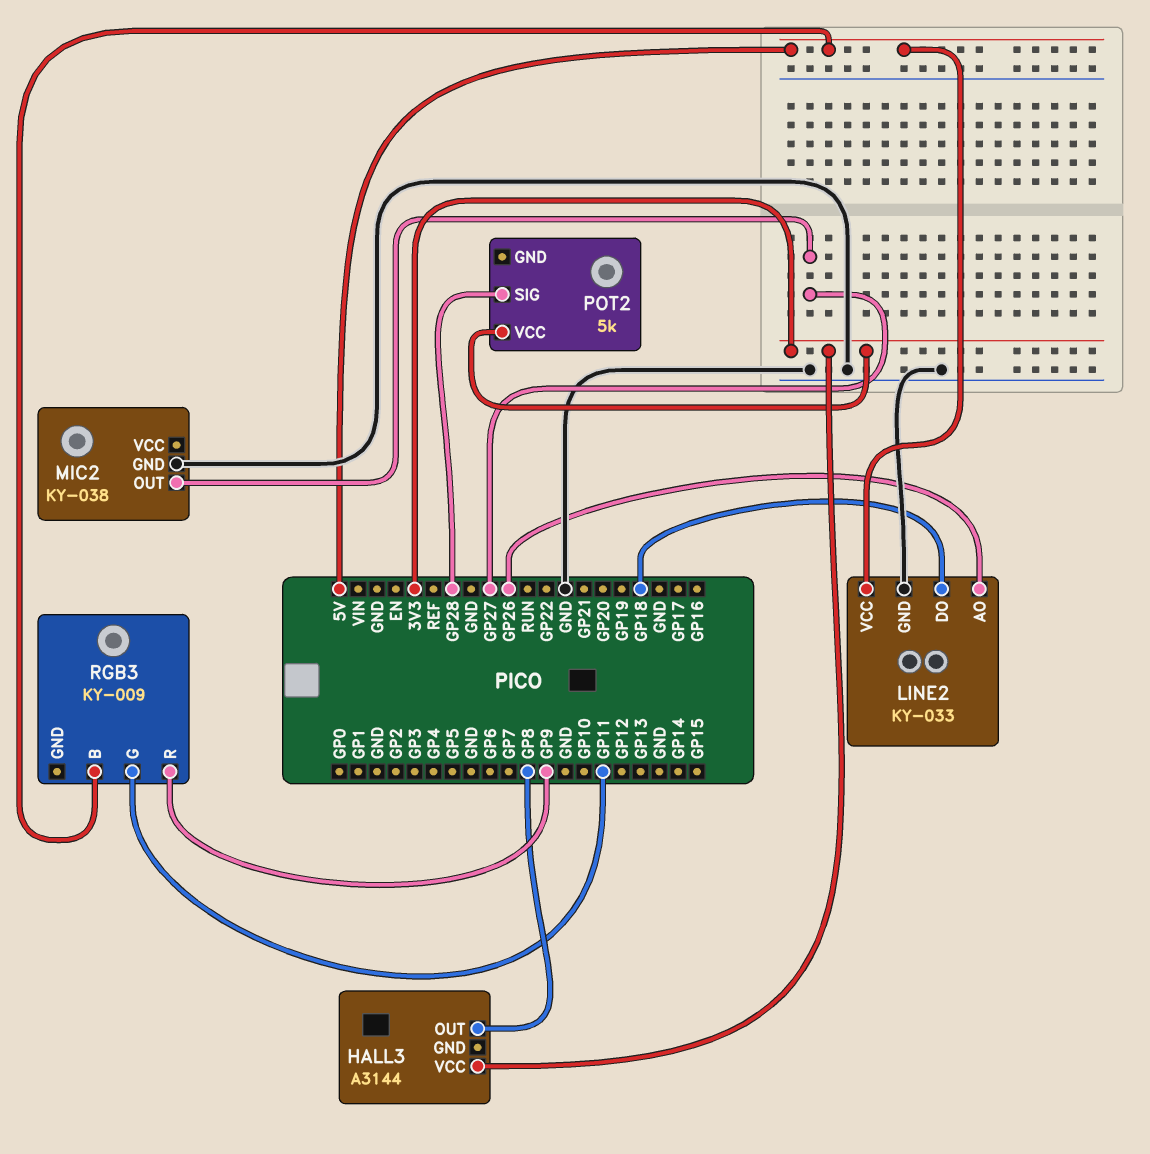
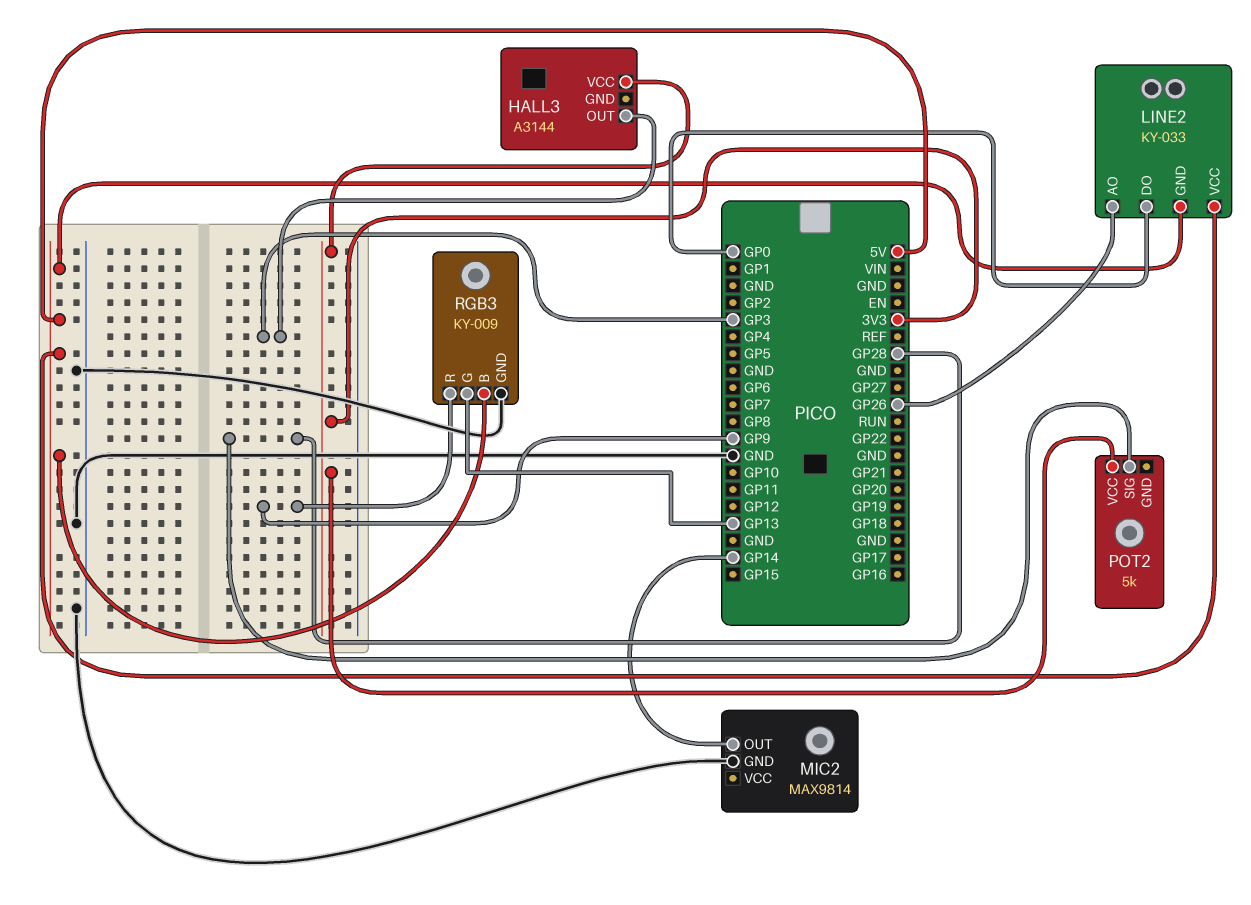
HALL3 pin OUT: GP8 -> GP3
LINE2 pin DO: GP18 -> GP0
LINE2 pin GND: GND -> 5V
MIC2: KY-038 -> MAX9814
MIC2 pin OUT: GP27 -> GP14
RGB3 pin G: GP11 -> GP13
RGB3 pin GND: none -> GND

